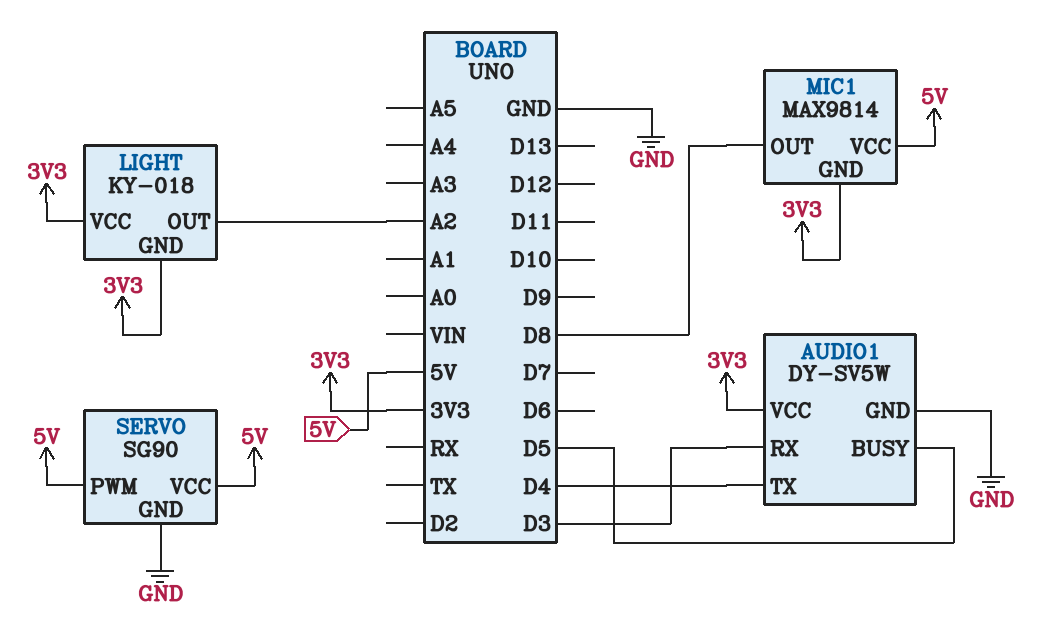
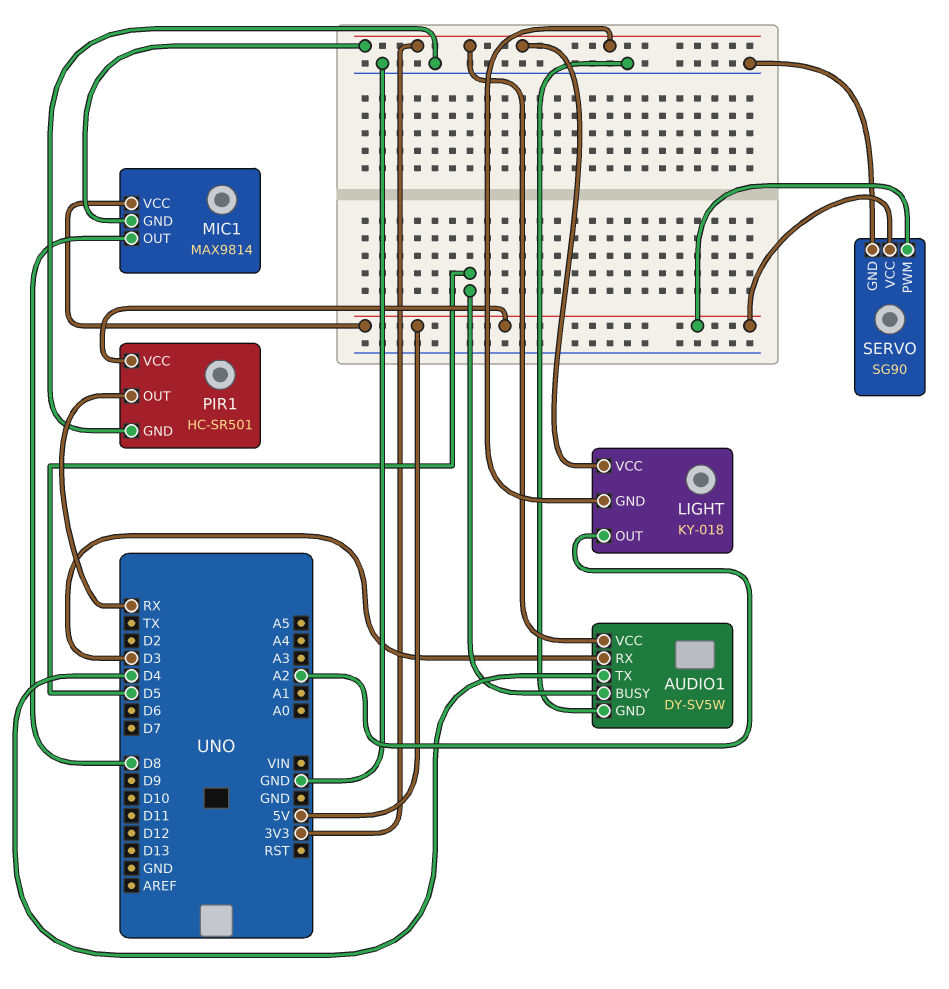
PIR1: none -> HC-SR501
PIR1 pin GND: none -> GND
PIR1 pin OUT: none -> RX
PIR1 pin VCC: none -> 5V

